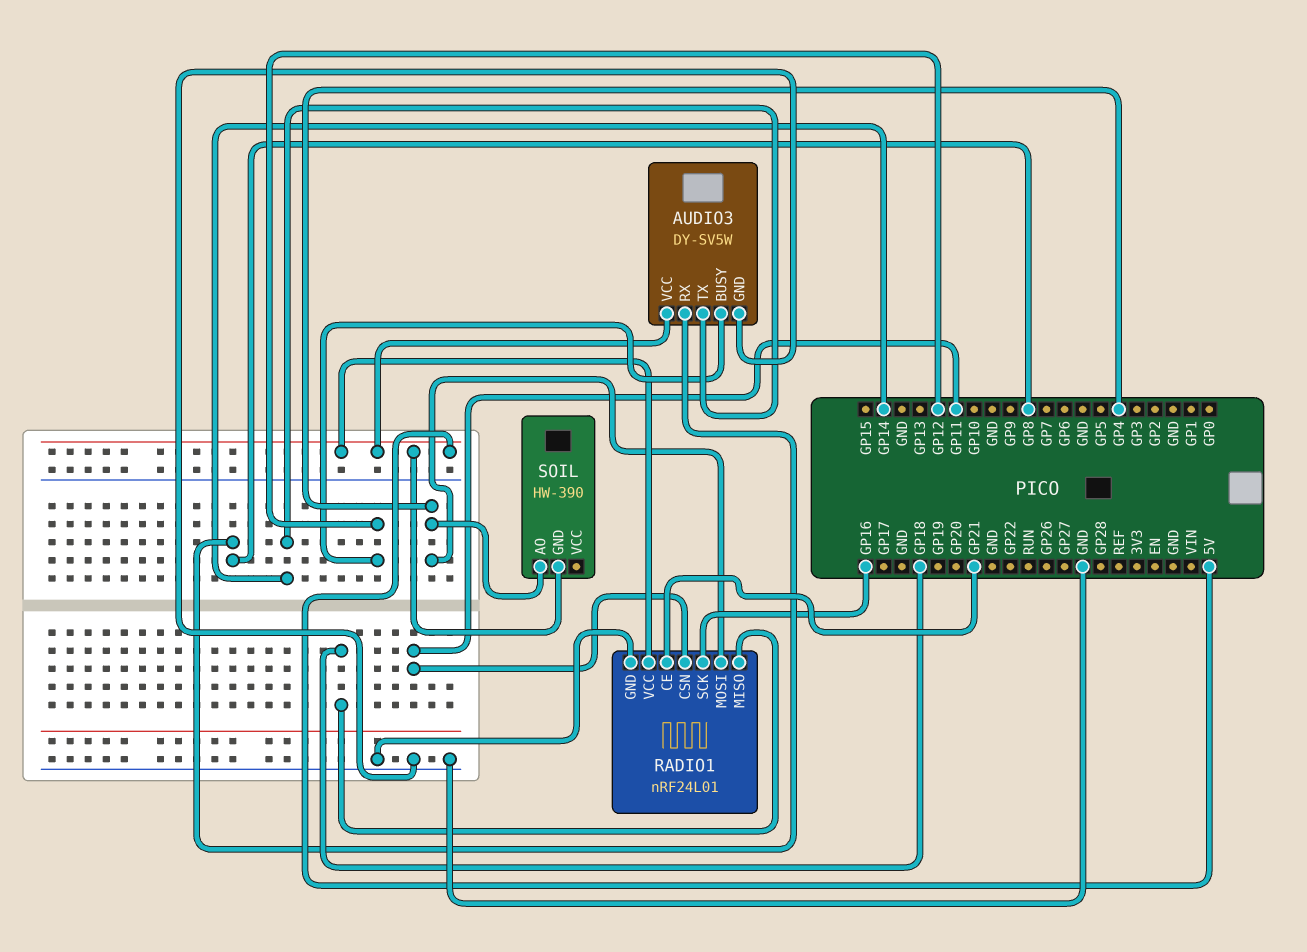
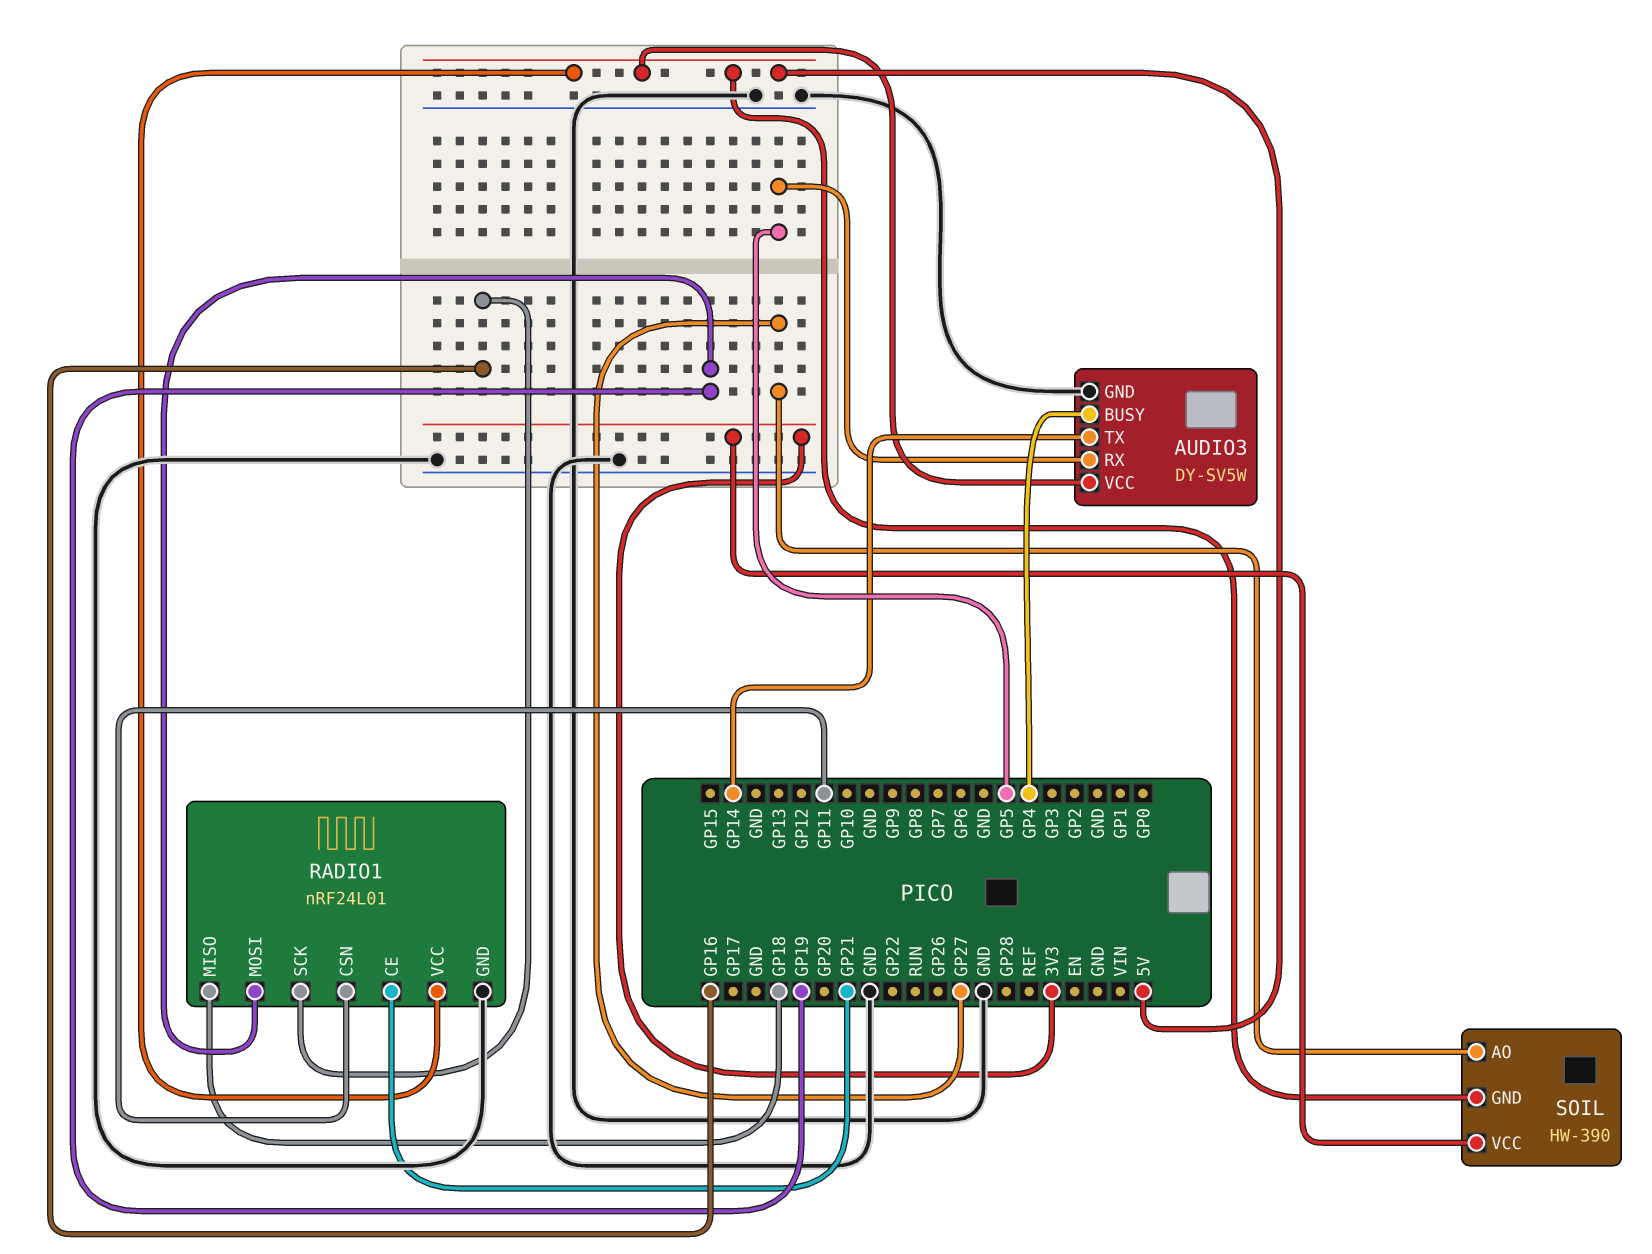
AUDIO3 pin BUSY: GP12 -> GP4
AUDIO3 pin RX: GP8 -> GP5
RADIO1 pin MOSI: GP4 -> GP19
SOIL pin AO: GP4 -> GP27
SOIL pin VCC: none -> 3V3

